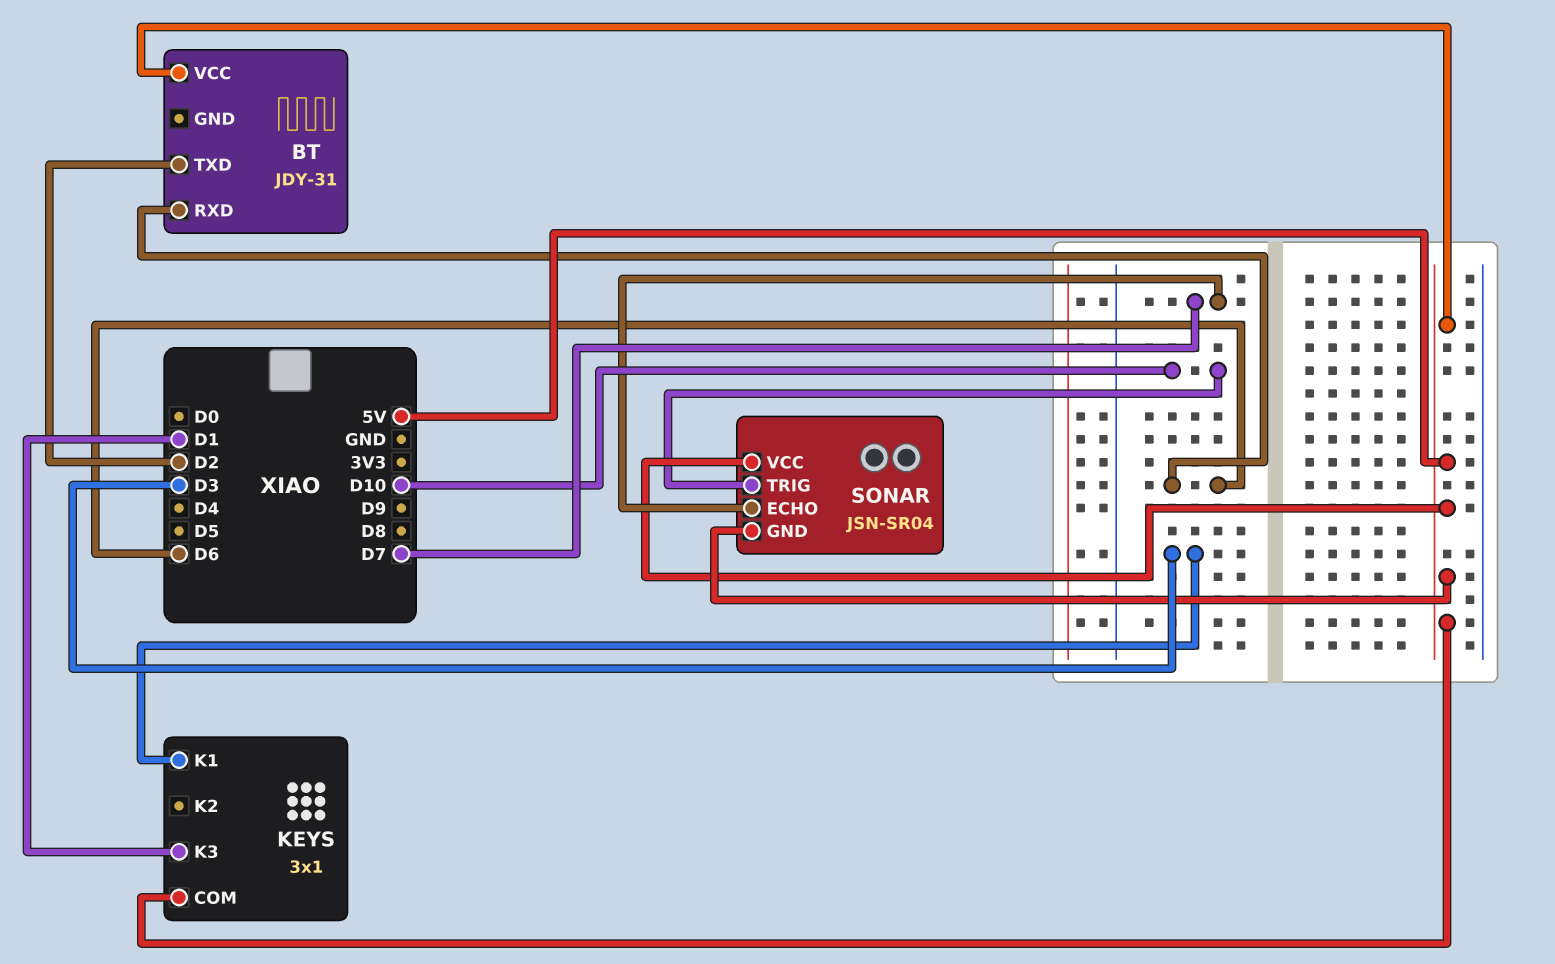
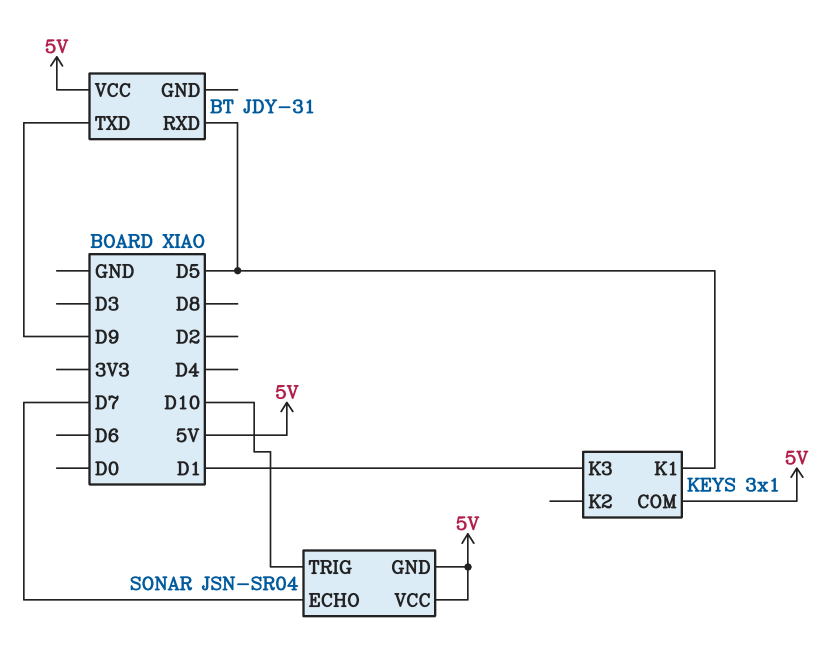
BT pin RXD: D6 -> D5
BT pin TXD: D2 -> D9
KEYS pin K1: D3 -> D5

